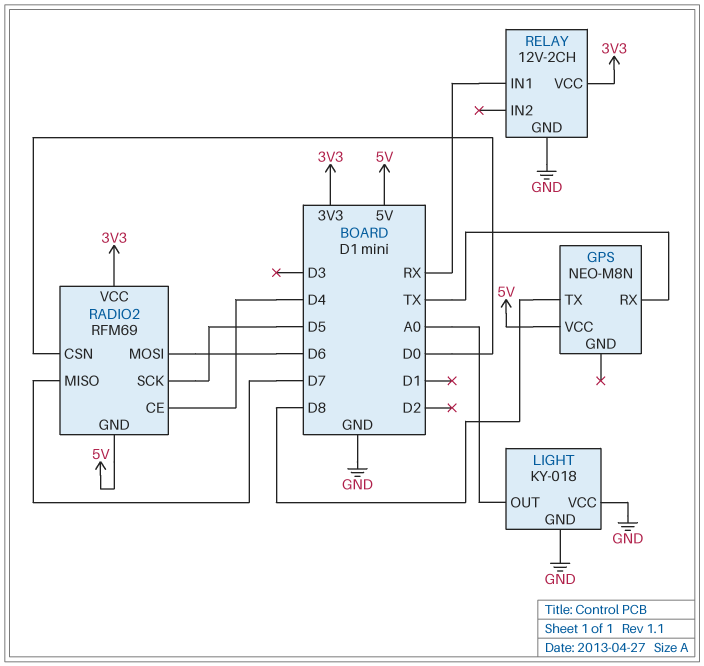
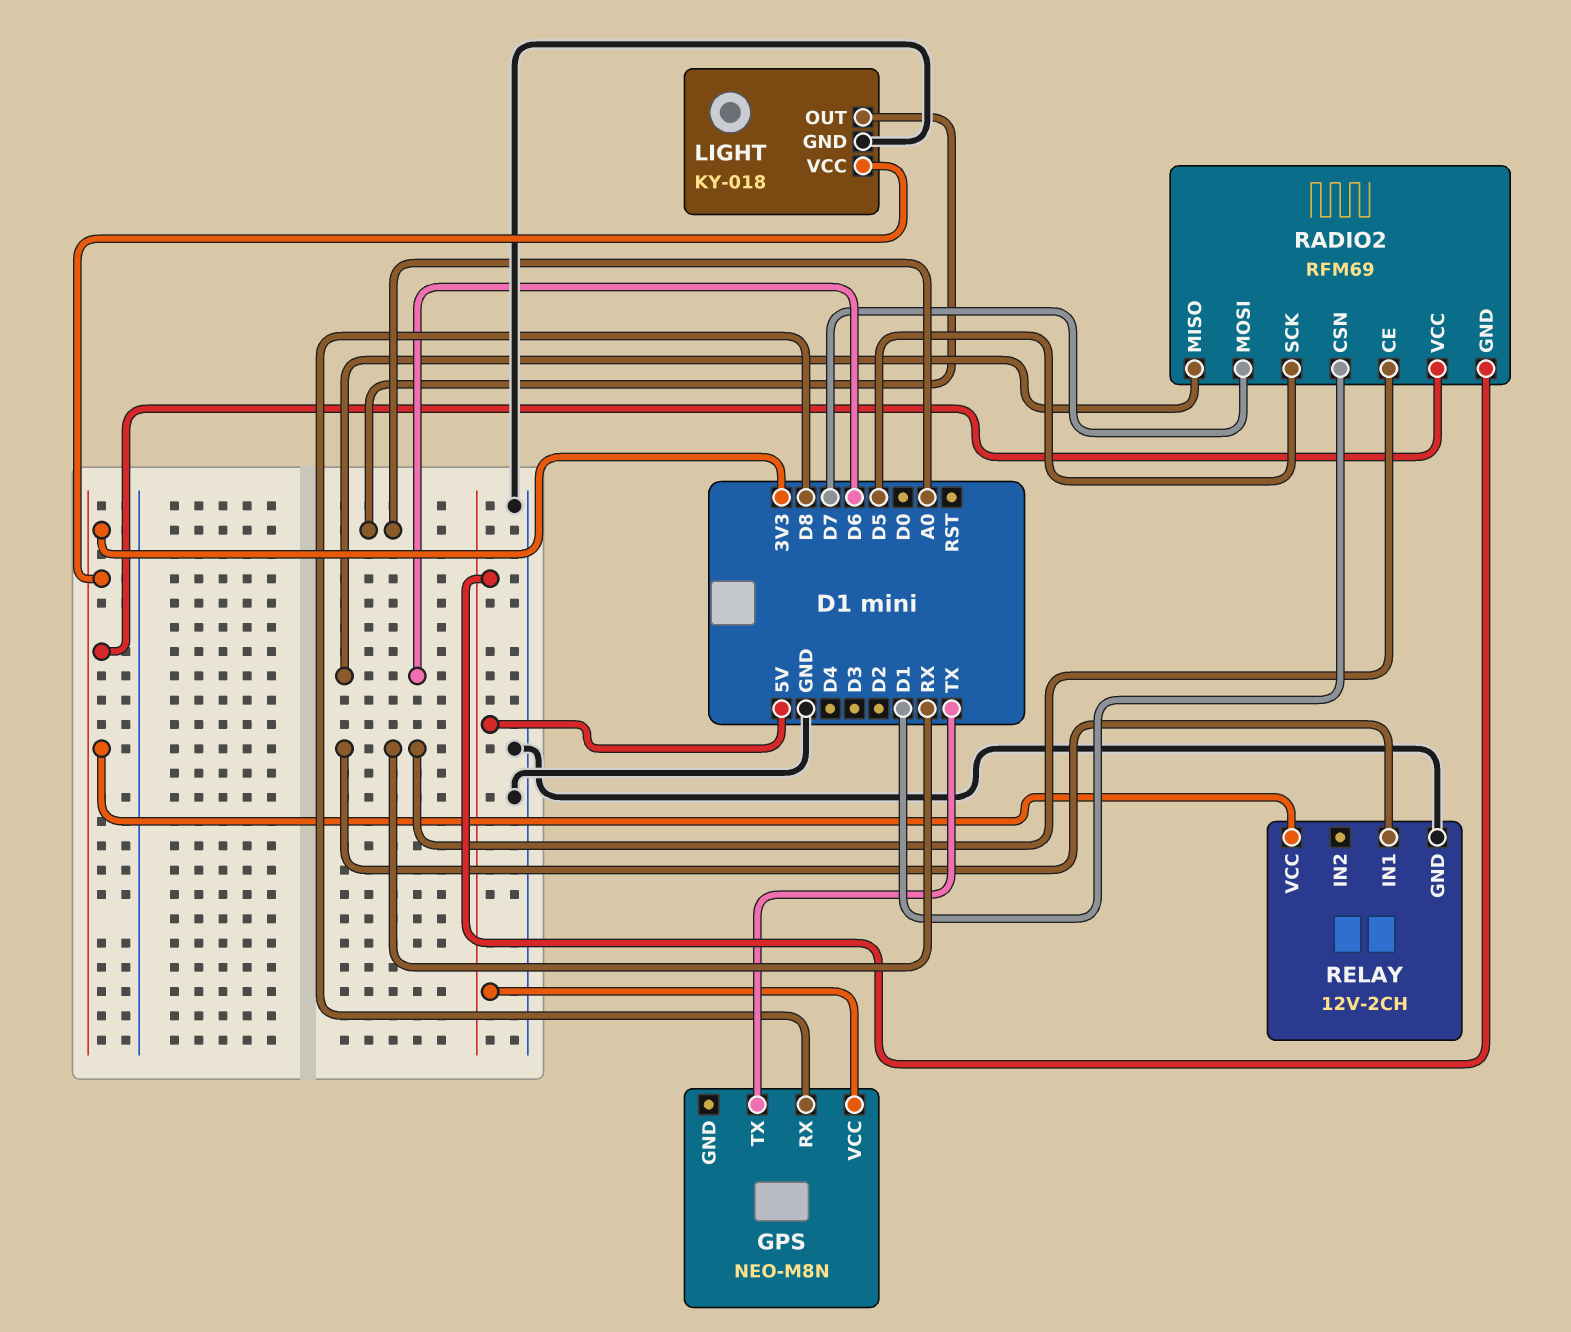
GPS pin RX: TX -> D8
GPS pin TX: D8 -> TX
LIGHT pin VCC: GND -> 3V3
RADIO2 pin CE: D4 -> RX
RADIO2 pin CSN: D0 -> D1
RADIO2 pin MISO: D7 -> D6
RADIO2 pin MOSI: D6 -> D7

